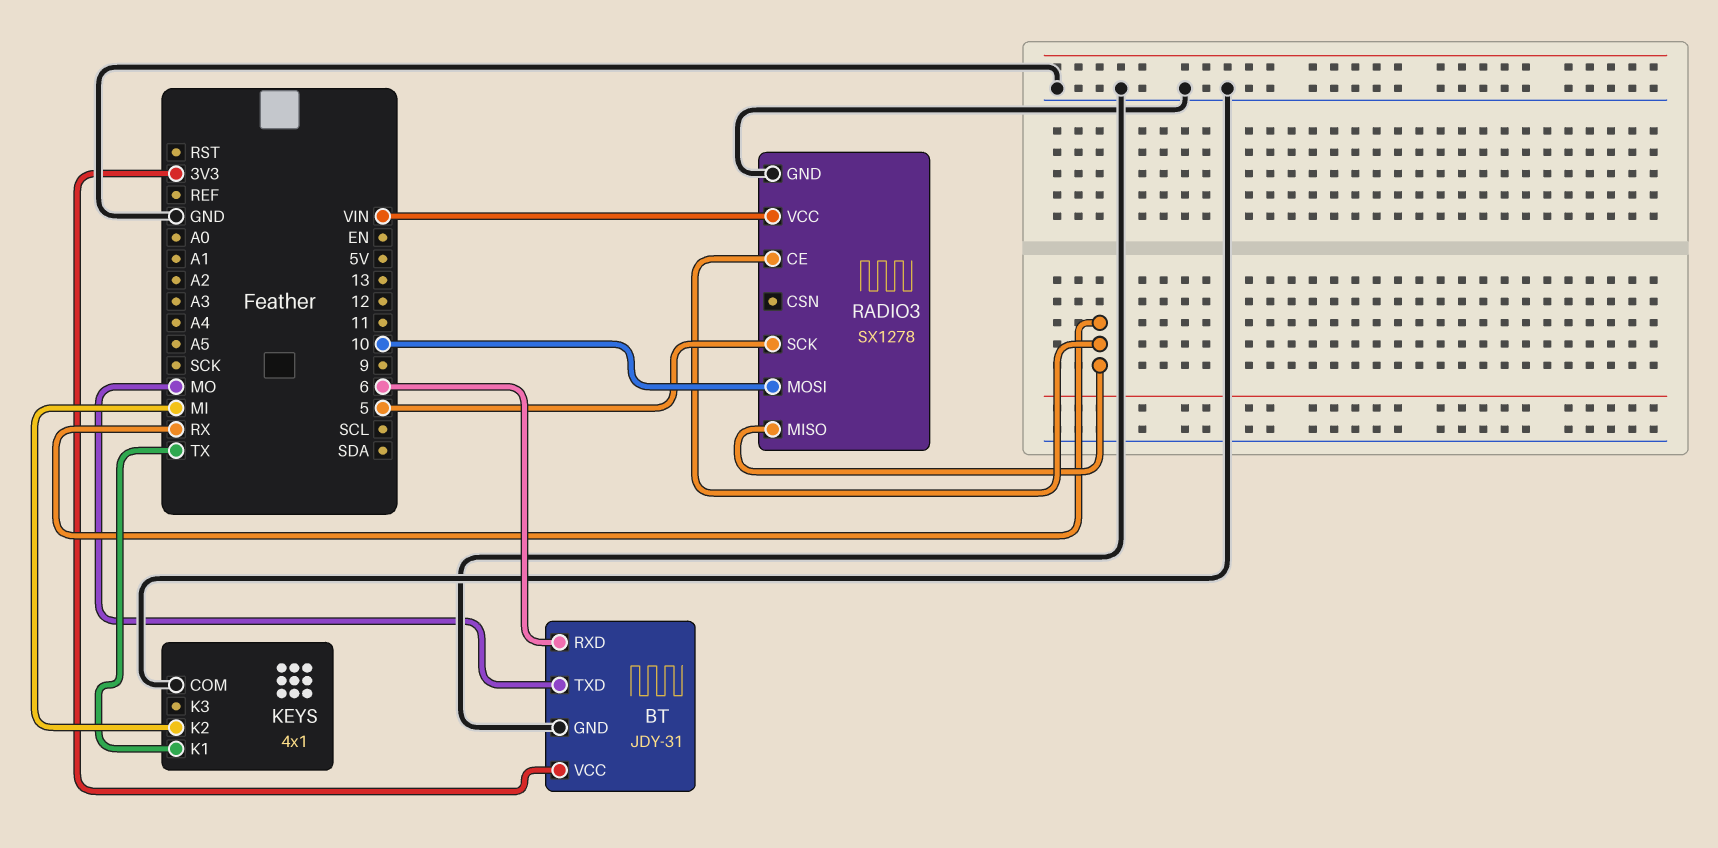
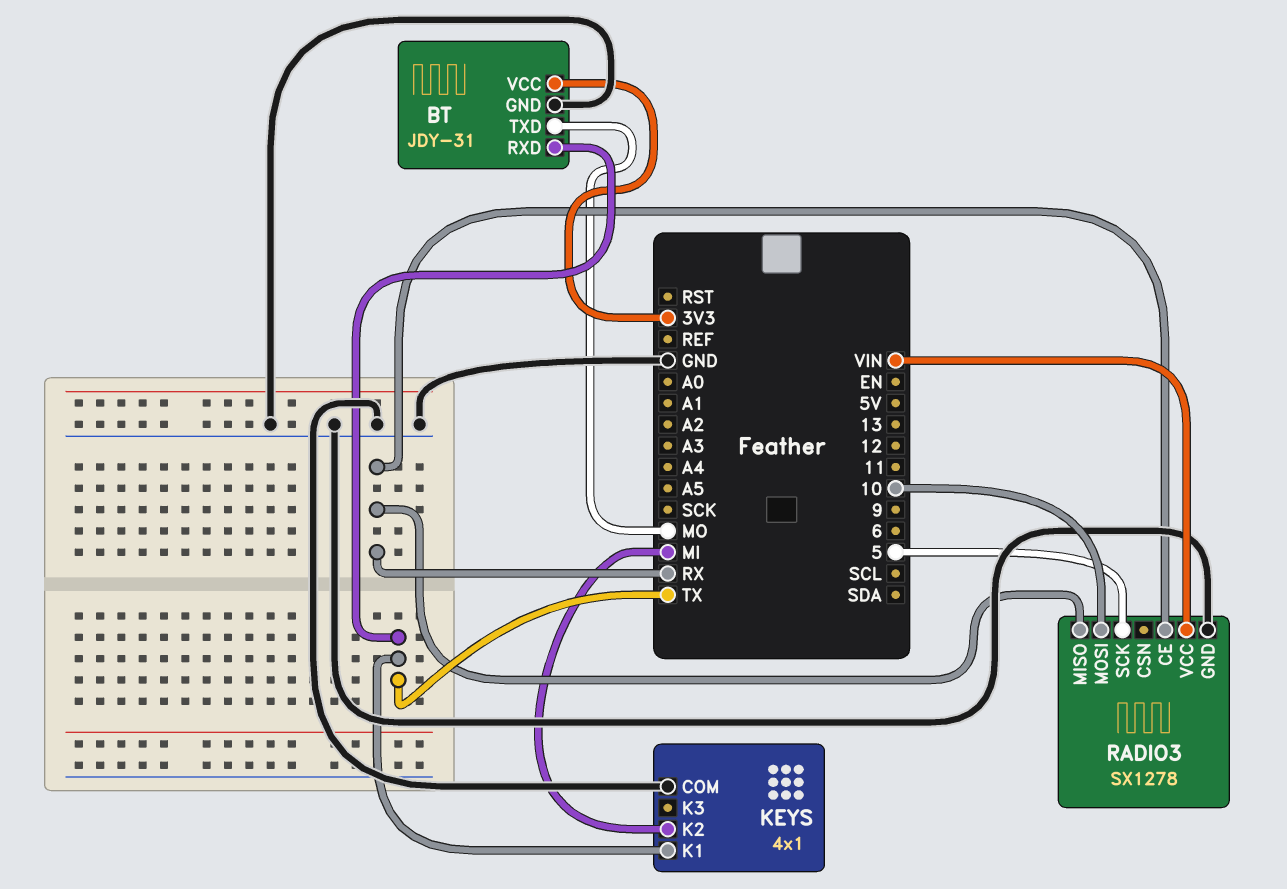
BT pin RXD: 6 -> TX

